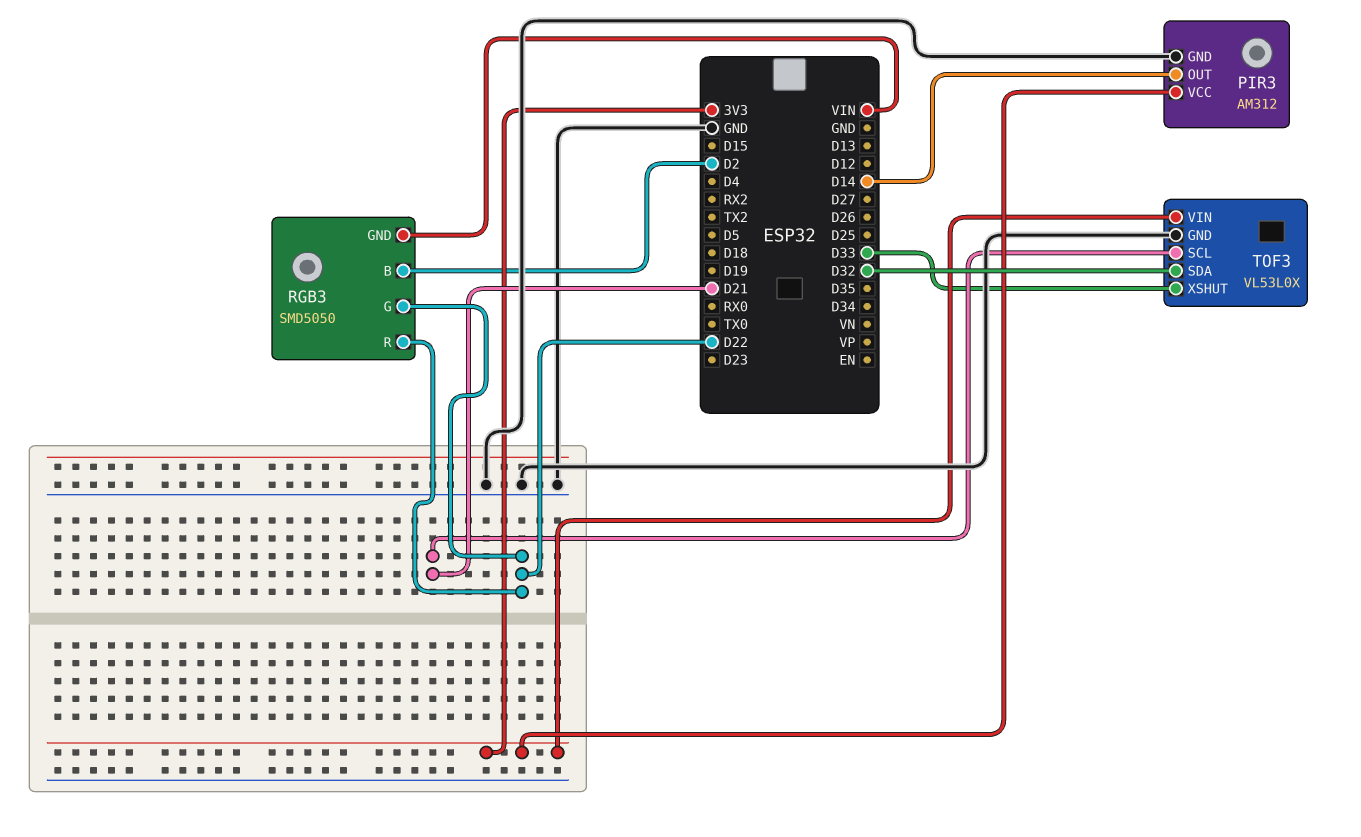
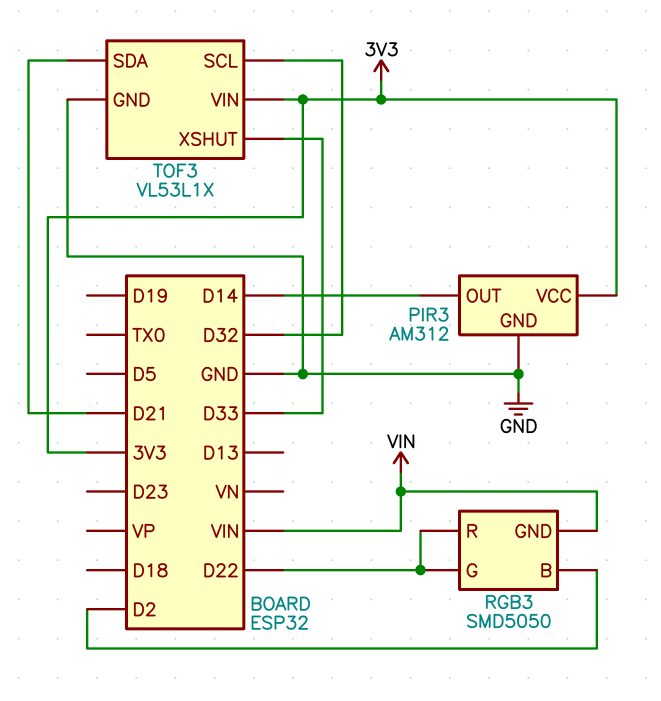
TOF3: VL53L0X -> VL53L1X
TOF3 pin SCL: D21 -> D32
TOF3 pin SDA: D32 -> D21

